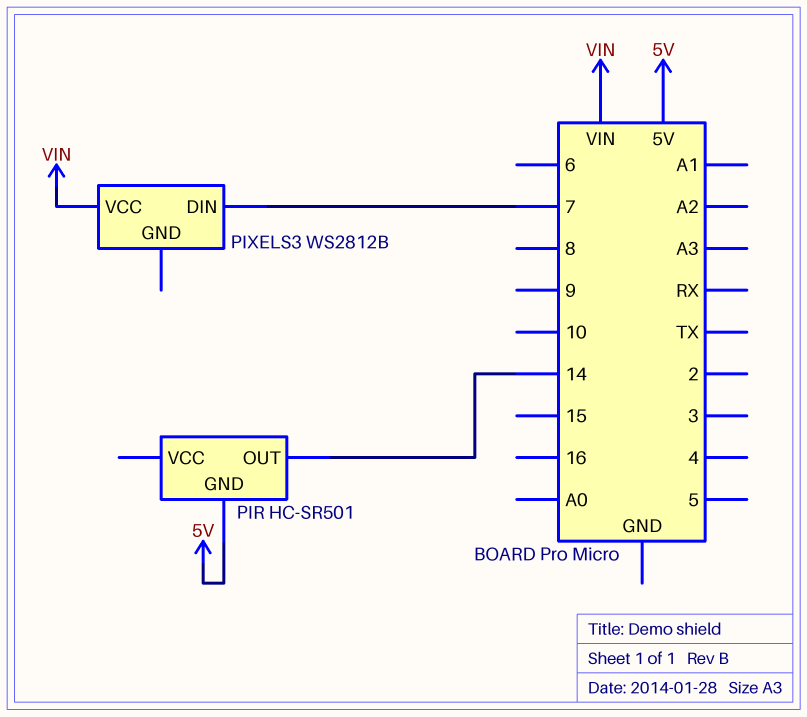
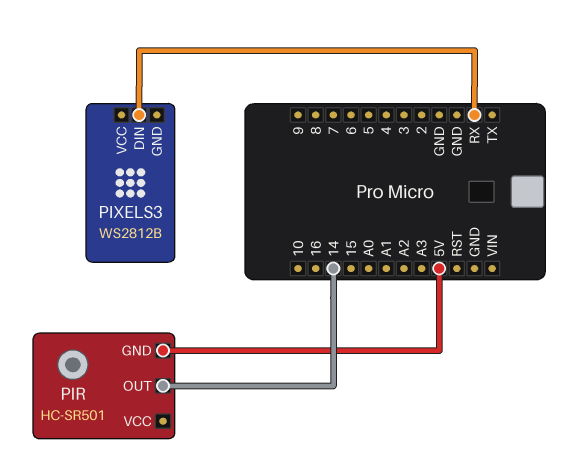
PIXELS3 pin DIN: 7 -> RX
PIXELS3 pin VCC: VIN -> none

